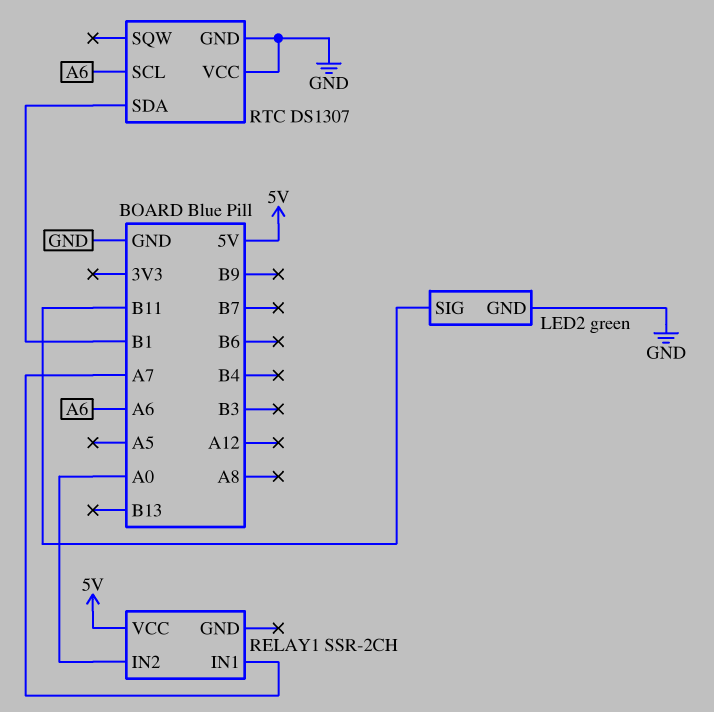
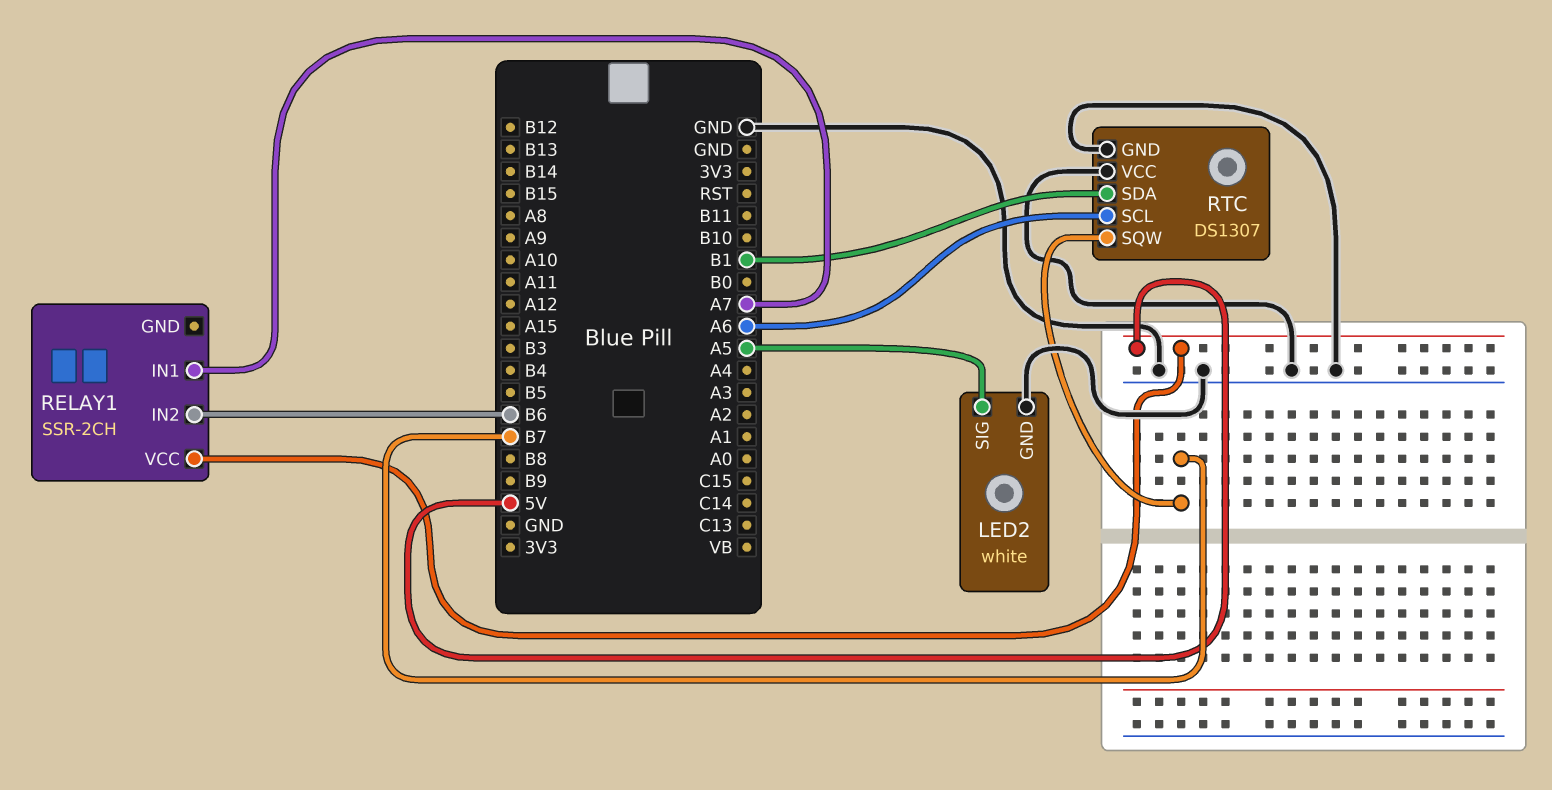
LED2: green -> white
LED2 pin SIG: B11 -> A5
RELAY1 pin IN2: A0 -> B6
RTC pin SQW: none -> B7

